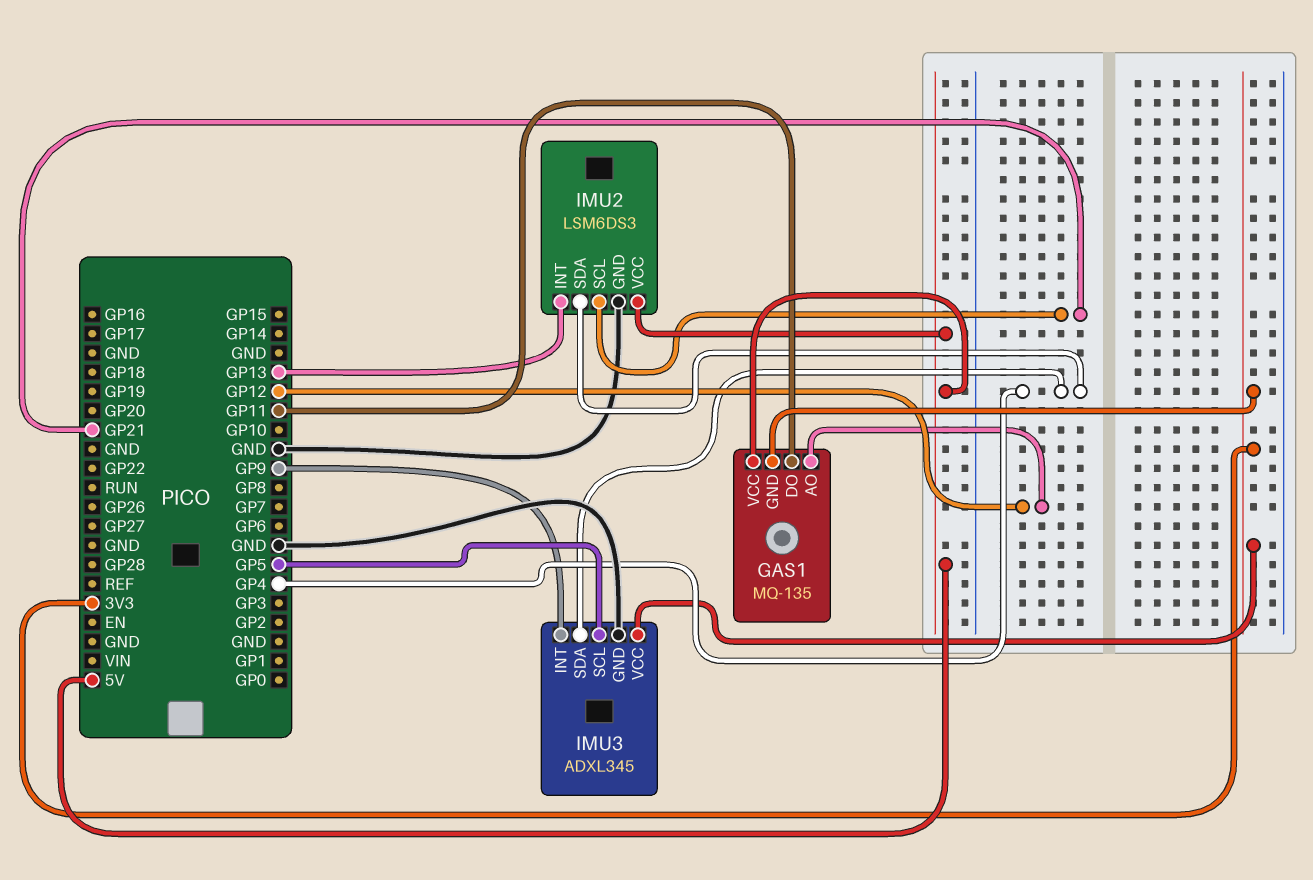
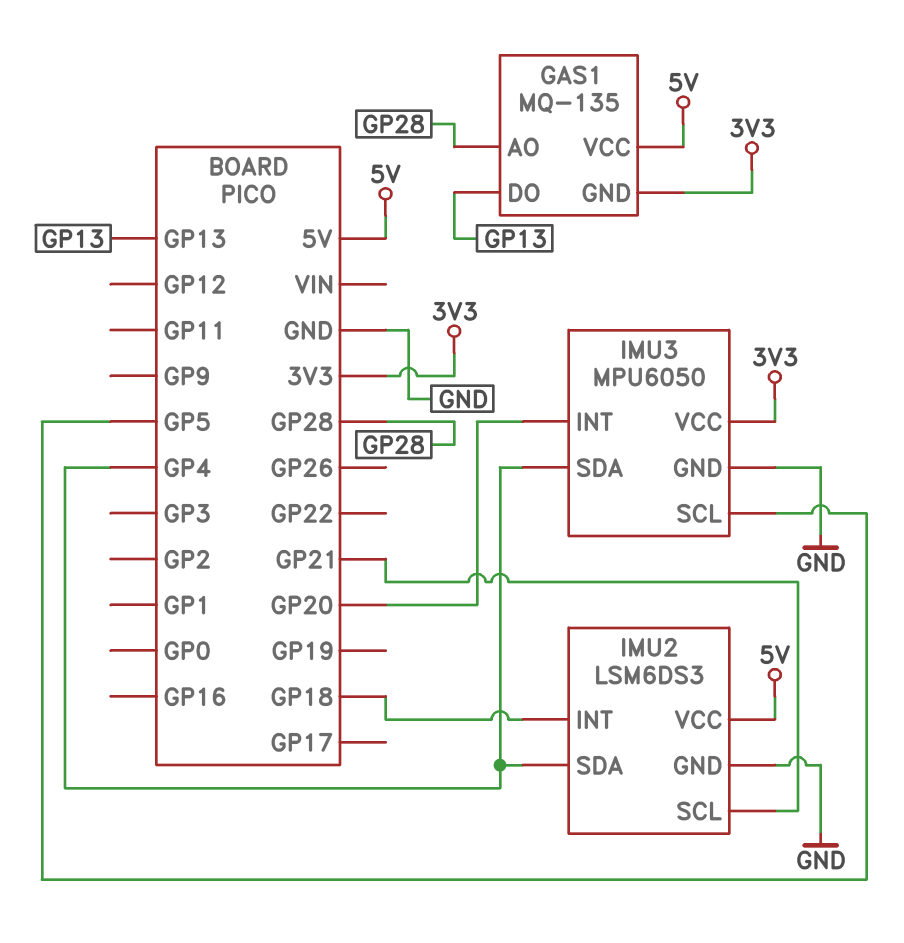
GAS1 pin AO: GP12 -> GP28
GAS1 pin DO: GP11 -> GP13
IMU2 pin INT: GP13 -> GP18
IMU3: ADXL345 -> MPU6050
IMU3 pin INT: GP9 -> GP20

